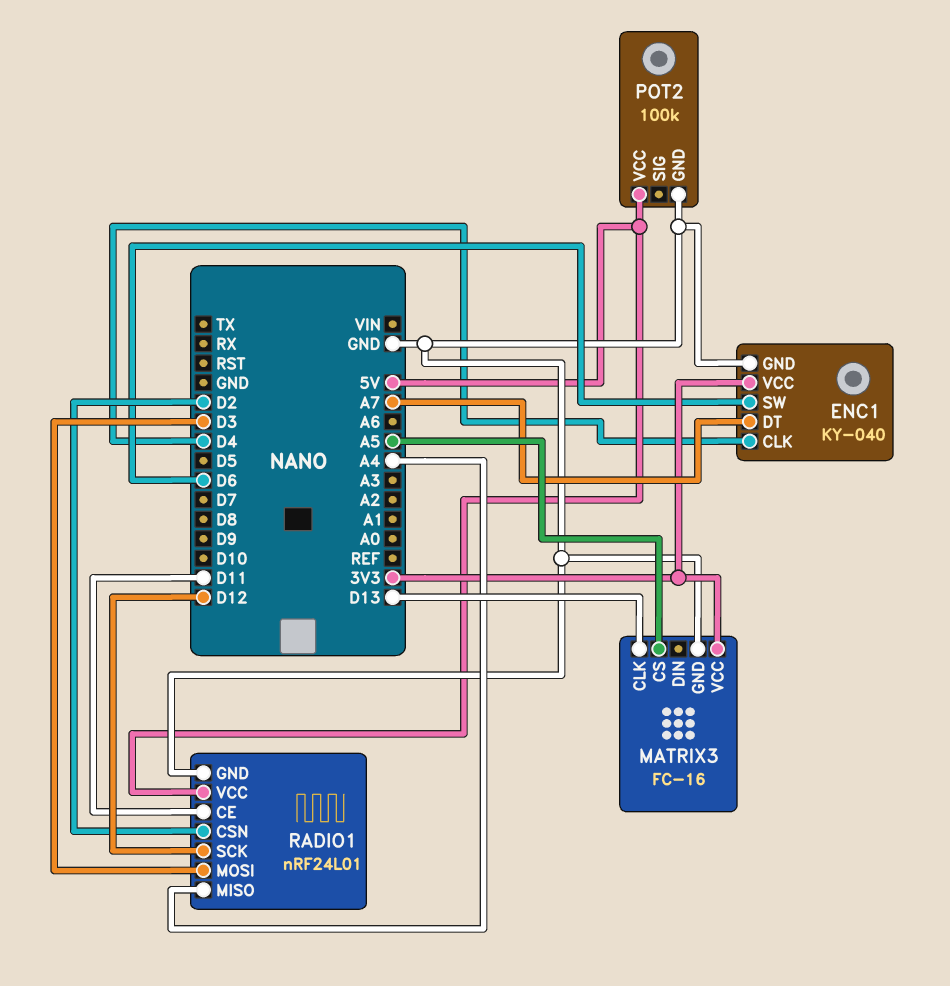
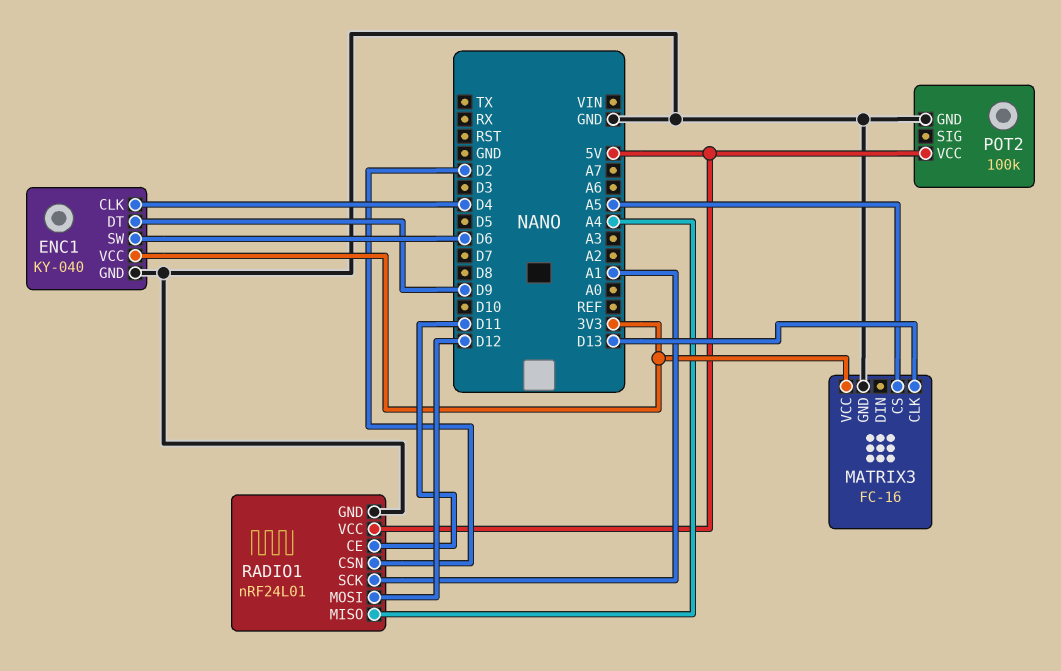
ENC1 pin DT: A7 -> D9
RADIO1 pin MOSI: D3 -> D12
RADIO1 pin SCK: D12 -> A1

